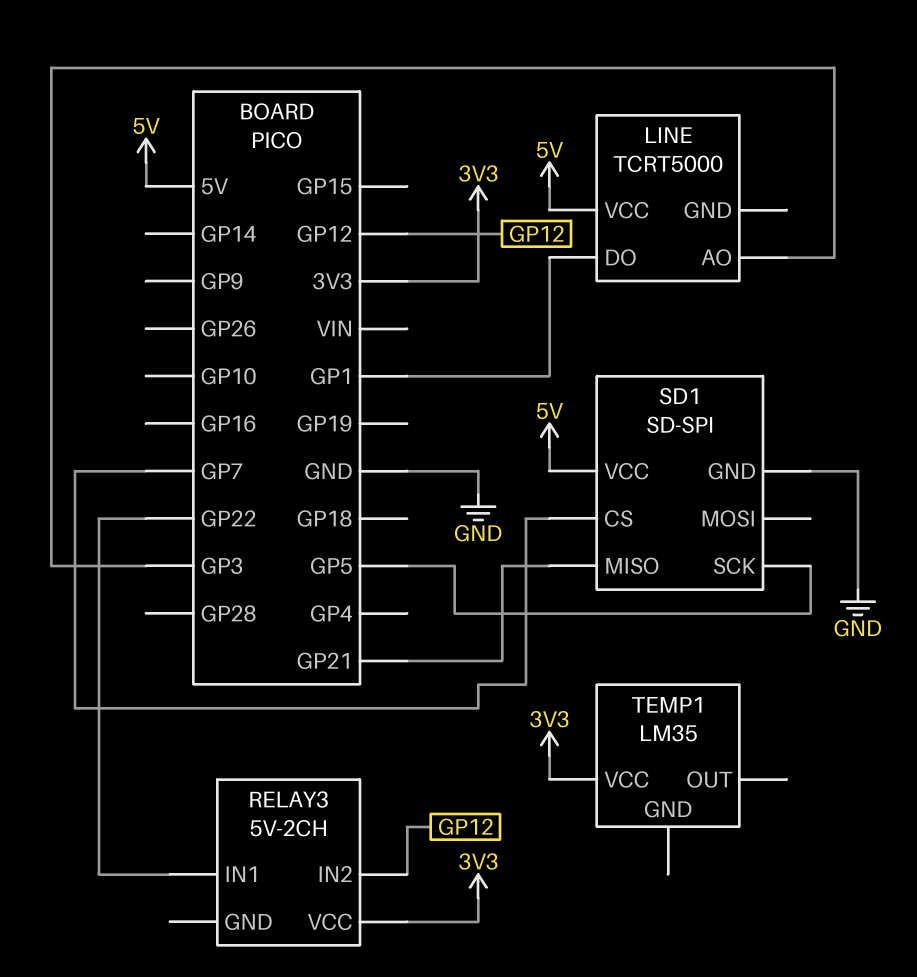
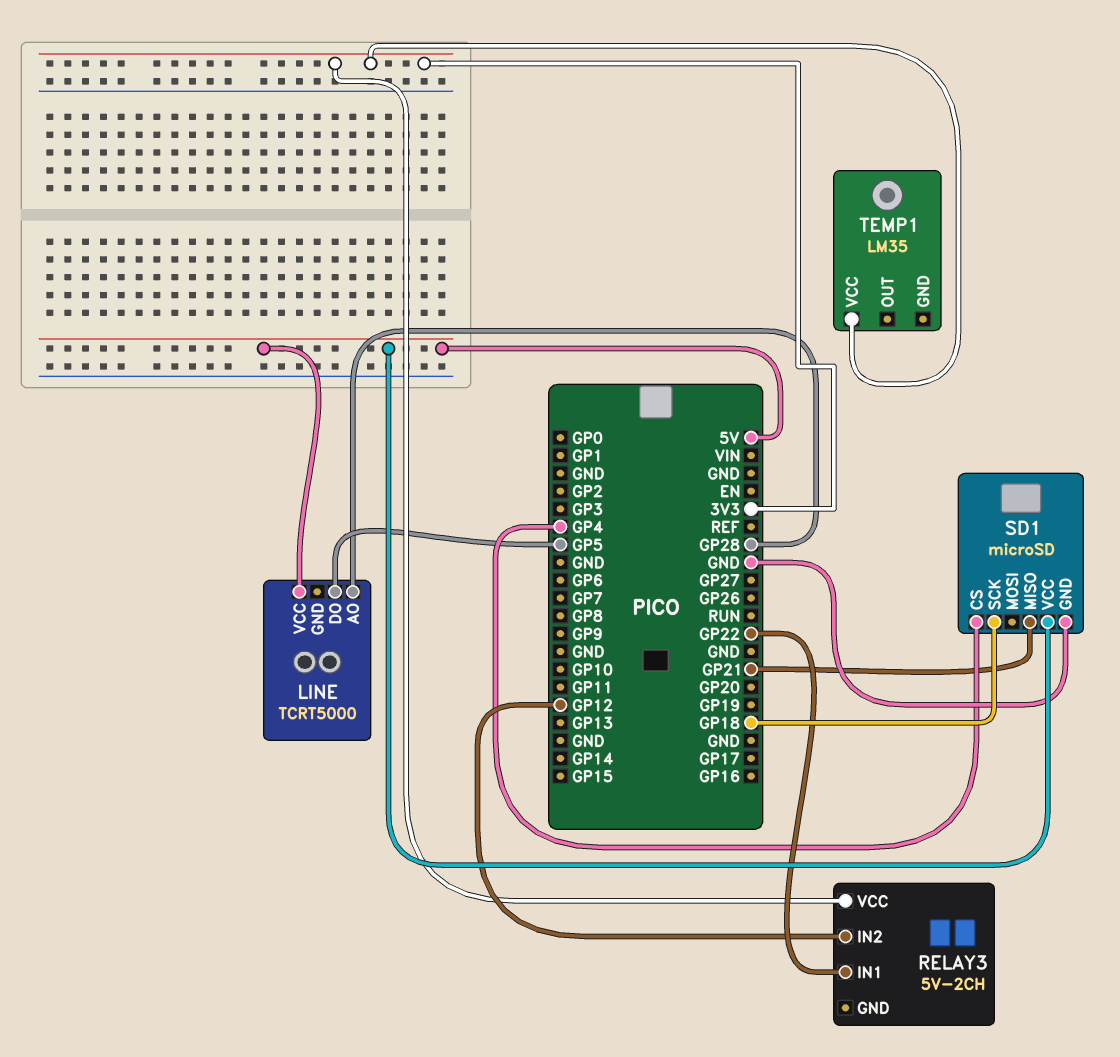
LINE pin AO: GP3 -> GP28
LINE pin DO: GP1 -> GP5
SD1: SD-SPI -> microSD
SD1 pin CS: GP7 -> GP4
SD1 pin SCK: GP5 -> GP18

